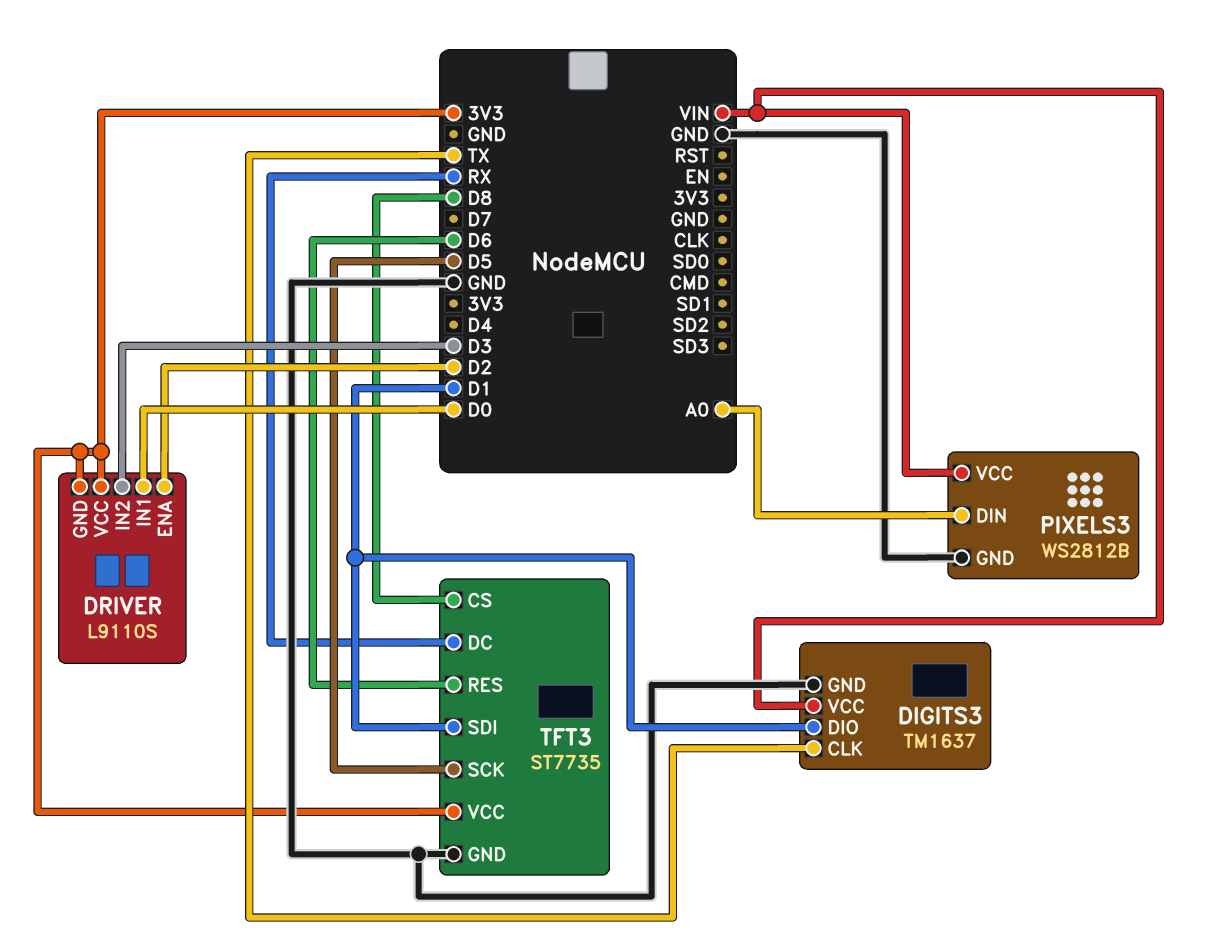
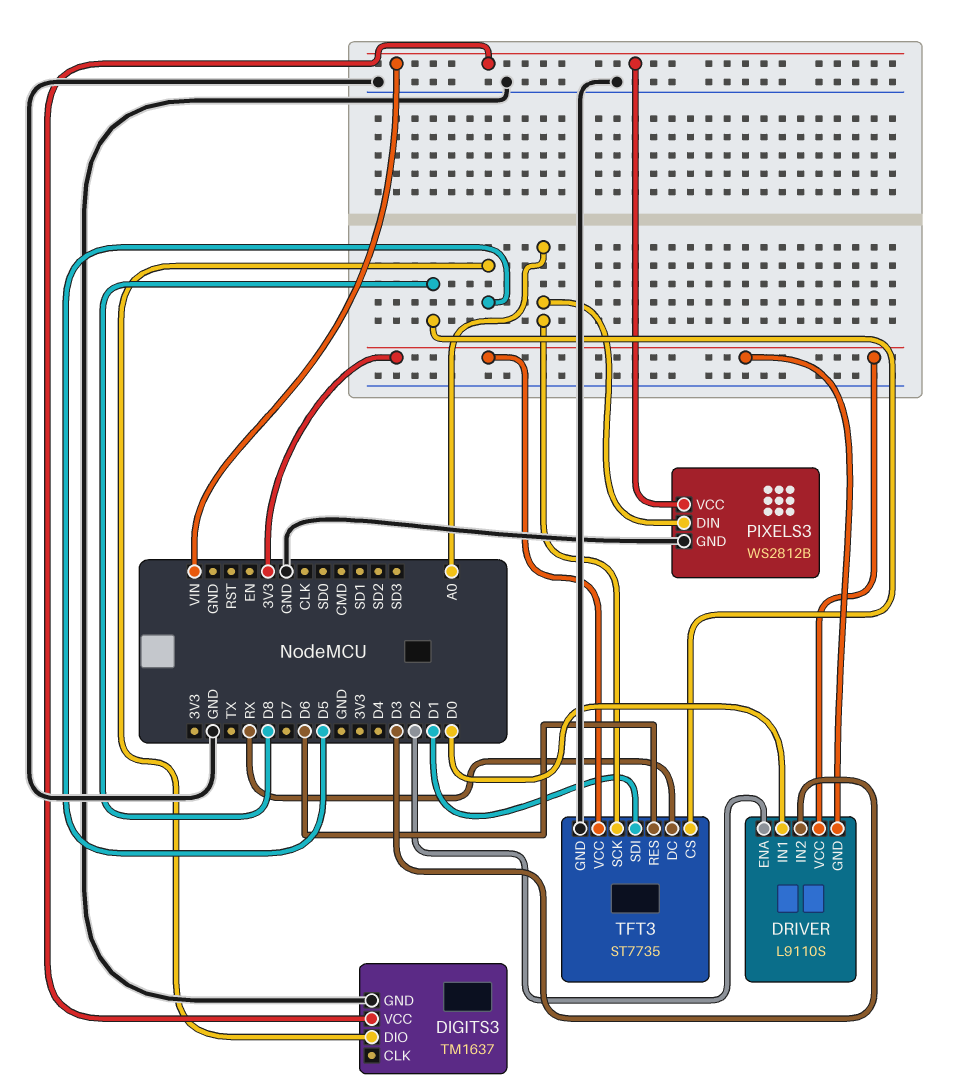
DIGITS3 pin CLK: TX -> none
DIGITS3 pin DIO: D1 -> D5
TFT3 pin SCK: D5 -> A0

